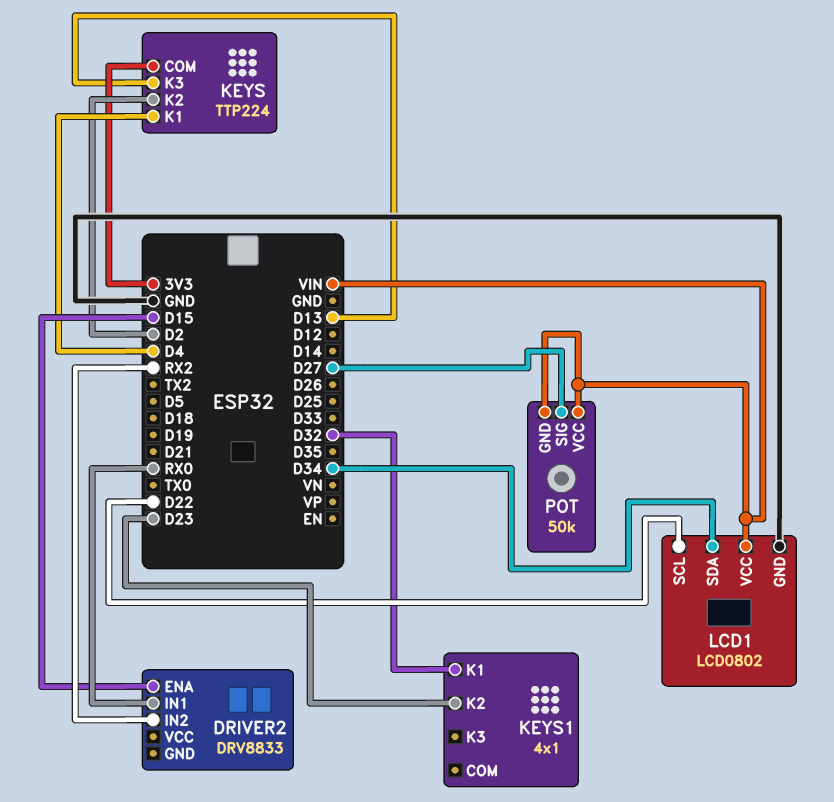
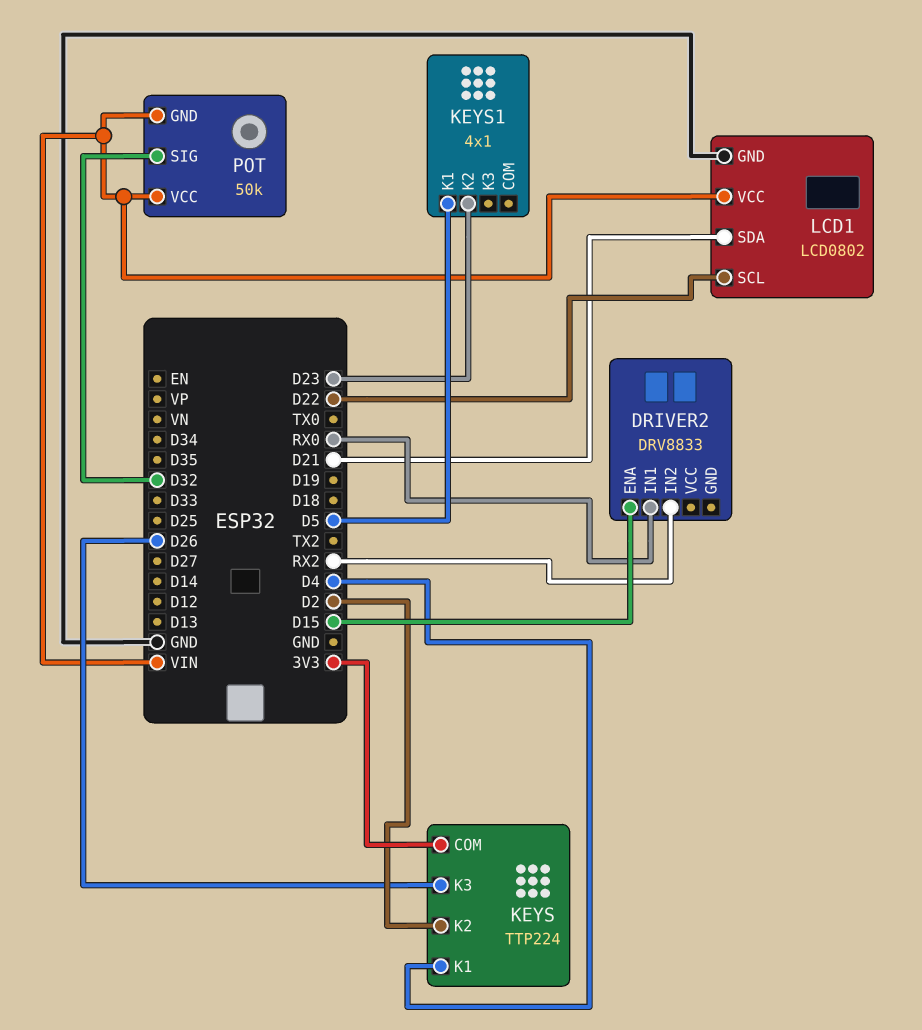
KEYS pin K3: D13 -> D26
KEYS1 pin K1: D32 -> D5
LCD1 pin SDA: D34 -> D21
POT pin SIG: D27 -> D32

